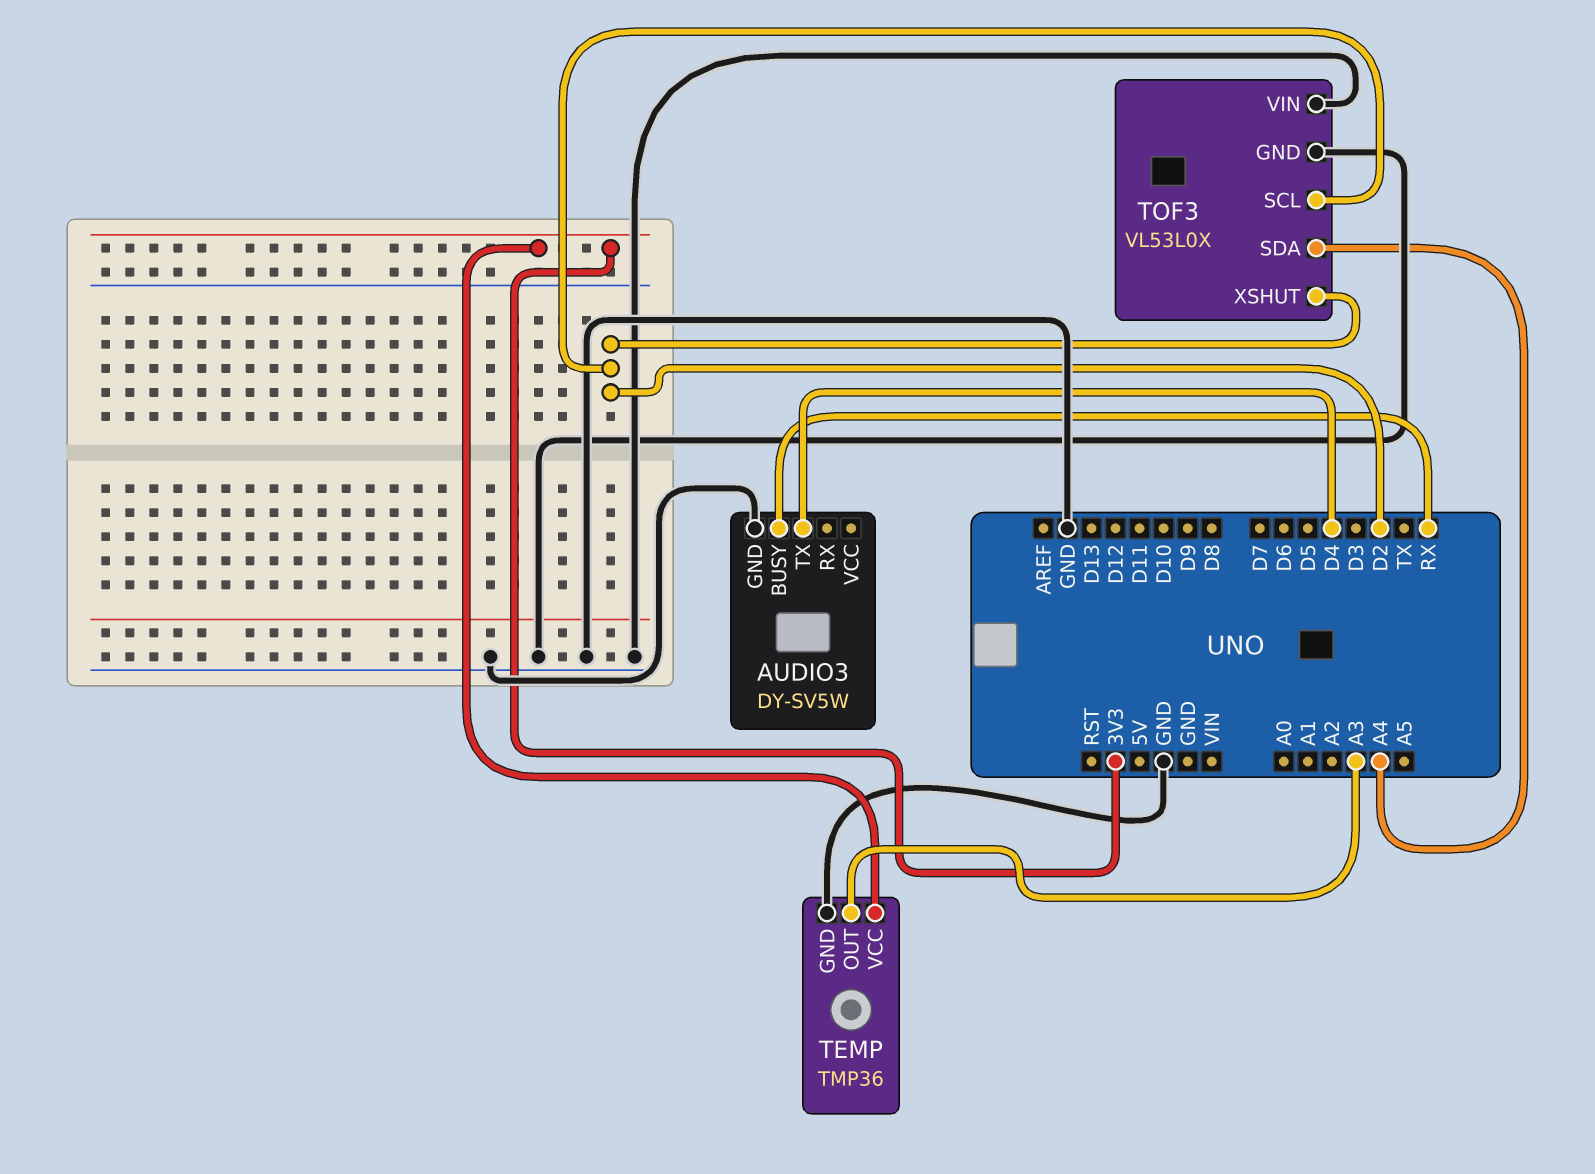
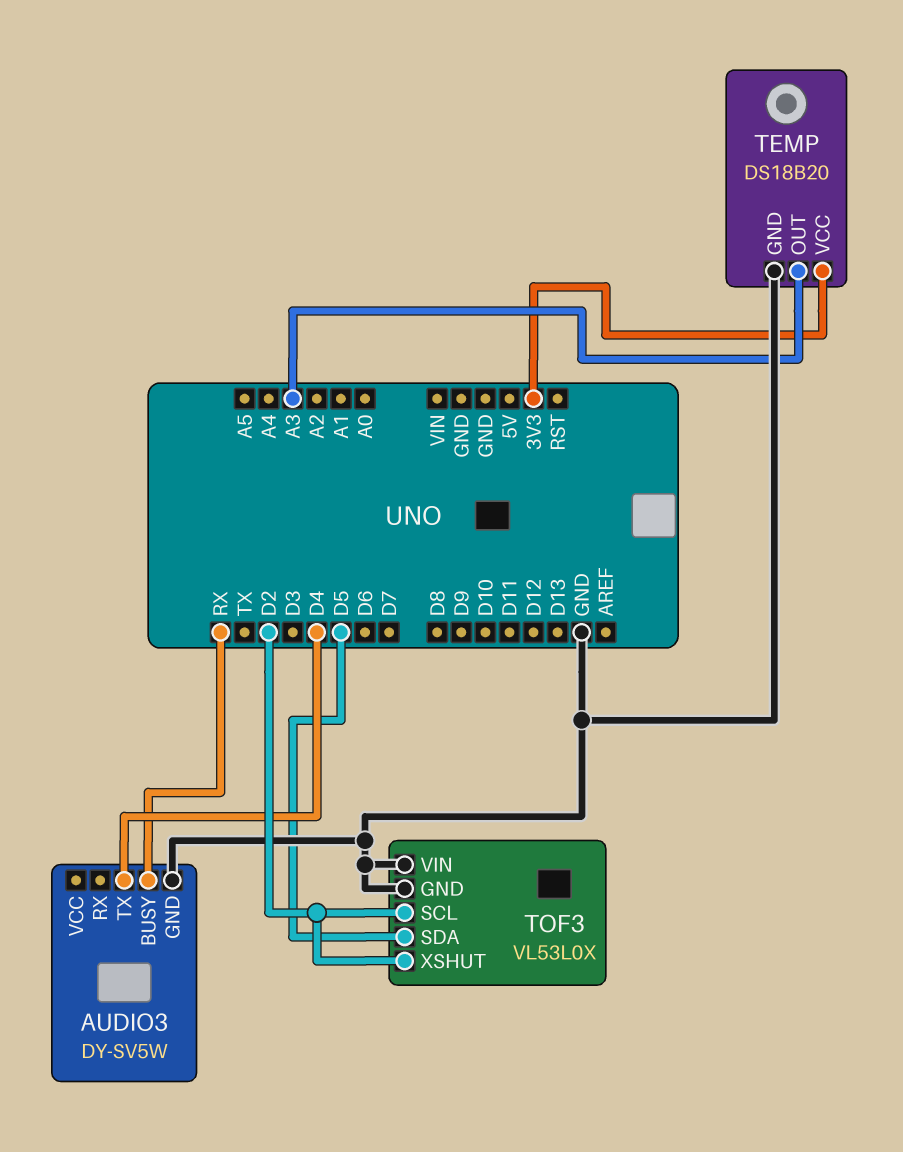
TEMP: TMP36 -> DS18B20
TOF3 pin SDA: A4 -> D5

